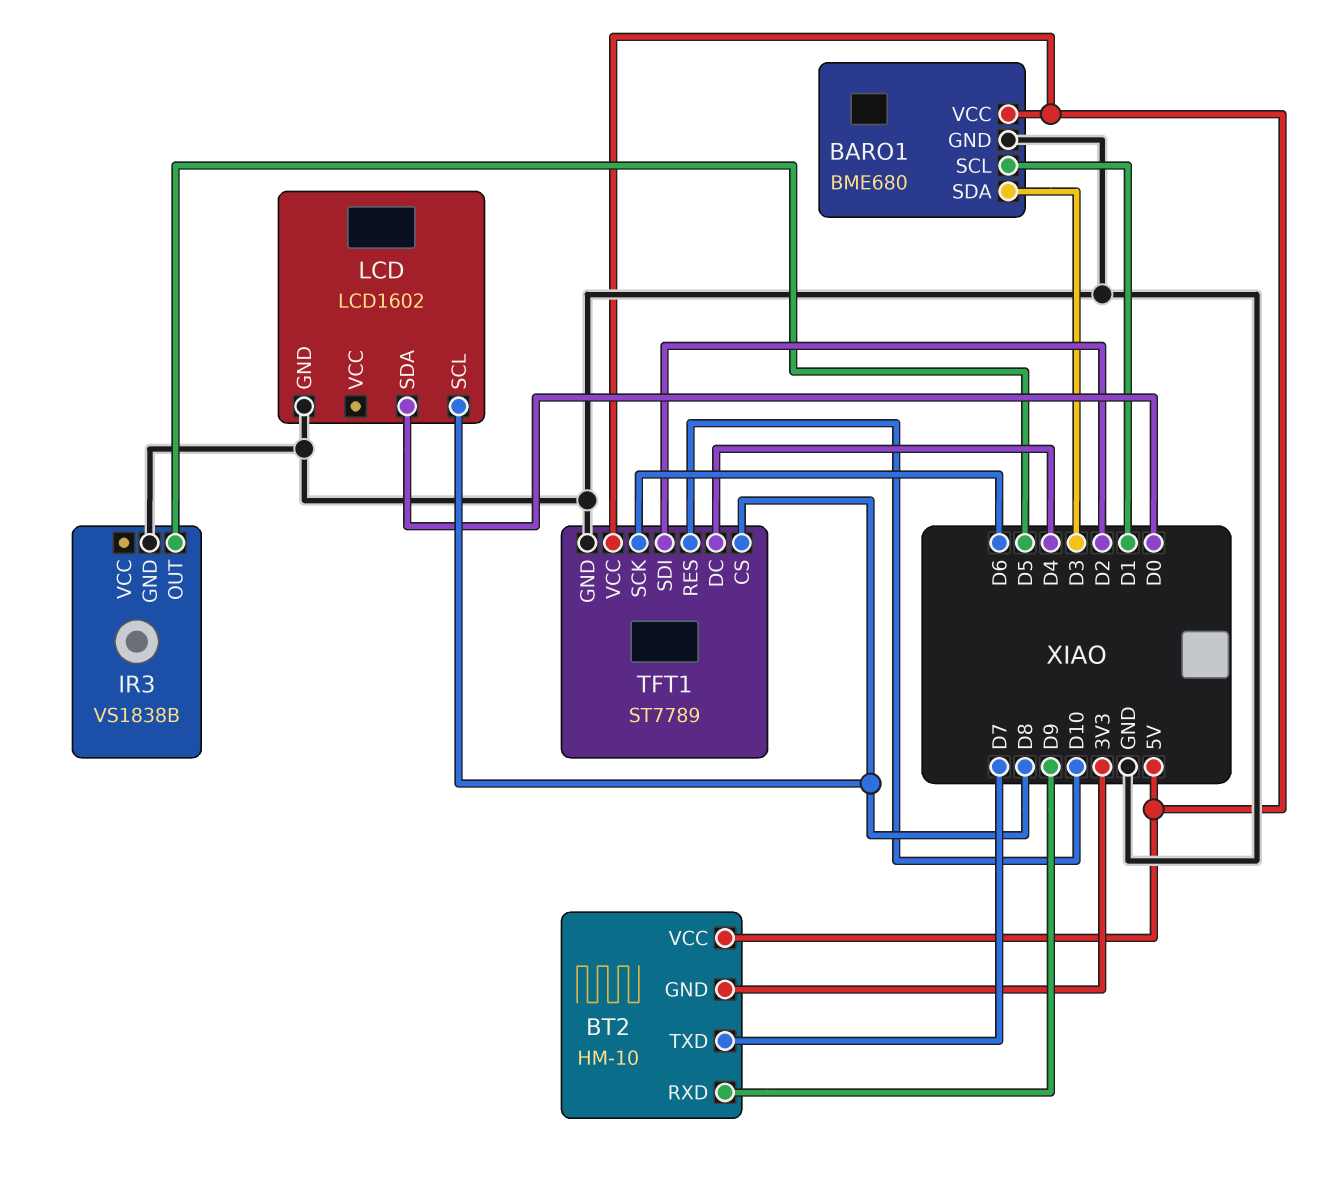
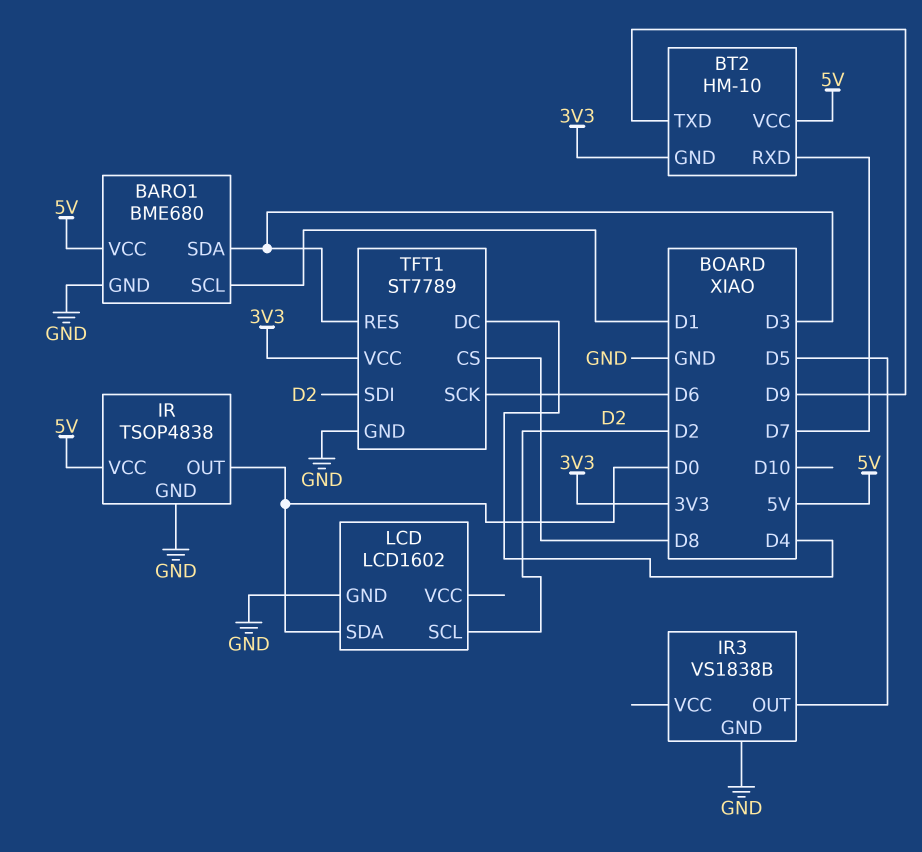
BT2 pin RXD: D9 -> D7
BT2 pin TXD: D7 -> D9
IR: none -> TSOP4838
IR pin GND: none -> GND
IR pin OUT: none -> D0
IR pin VCC: none -> 5V
LCD pin SCL: D8 -> D2
TFT1 pin RES: D10 -> D3
TFT1 pin VCC: 5V -> 3V3

